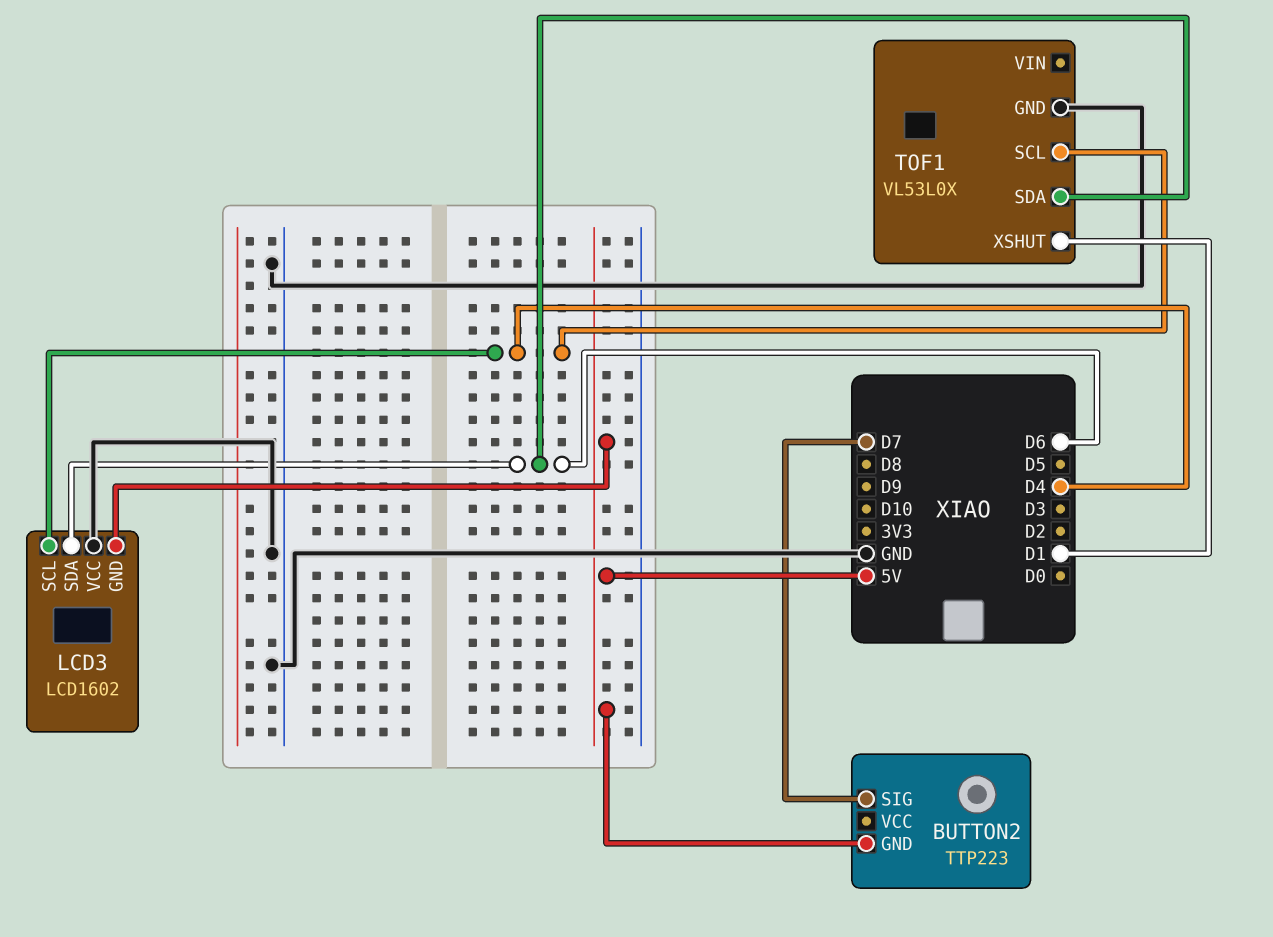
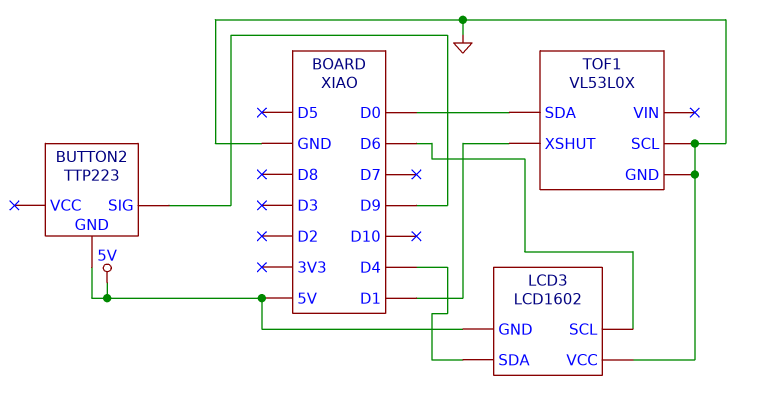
BUTTON2 pin SIG: D7 -> D9
LCD3 pin SCL: D4 -> D6
LCD3 pin SDA: D6 -> D4
TOF1 pin SCL: D4 -> GND
TOF1 pin SDA: D6 -> D0

